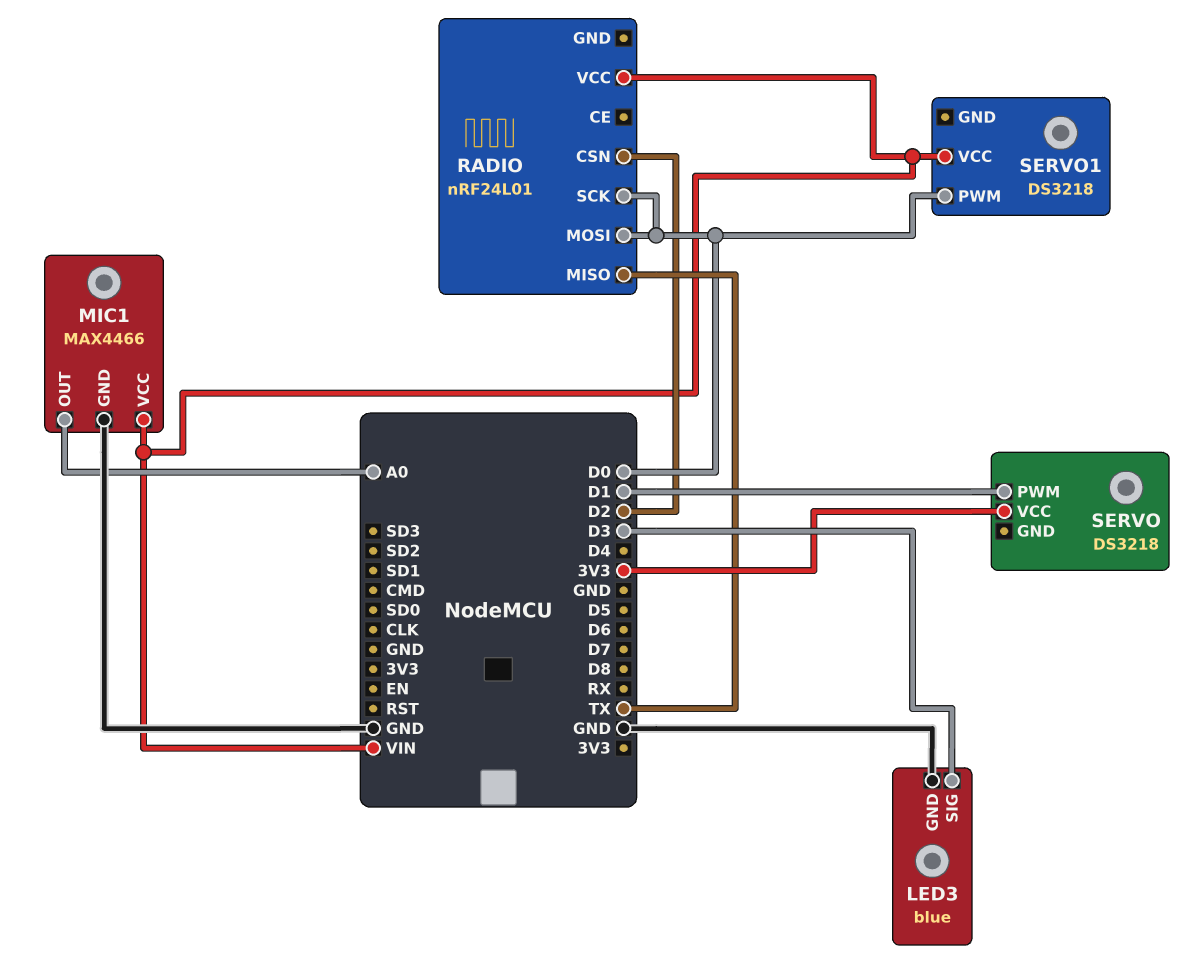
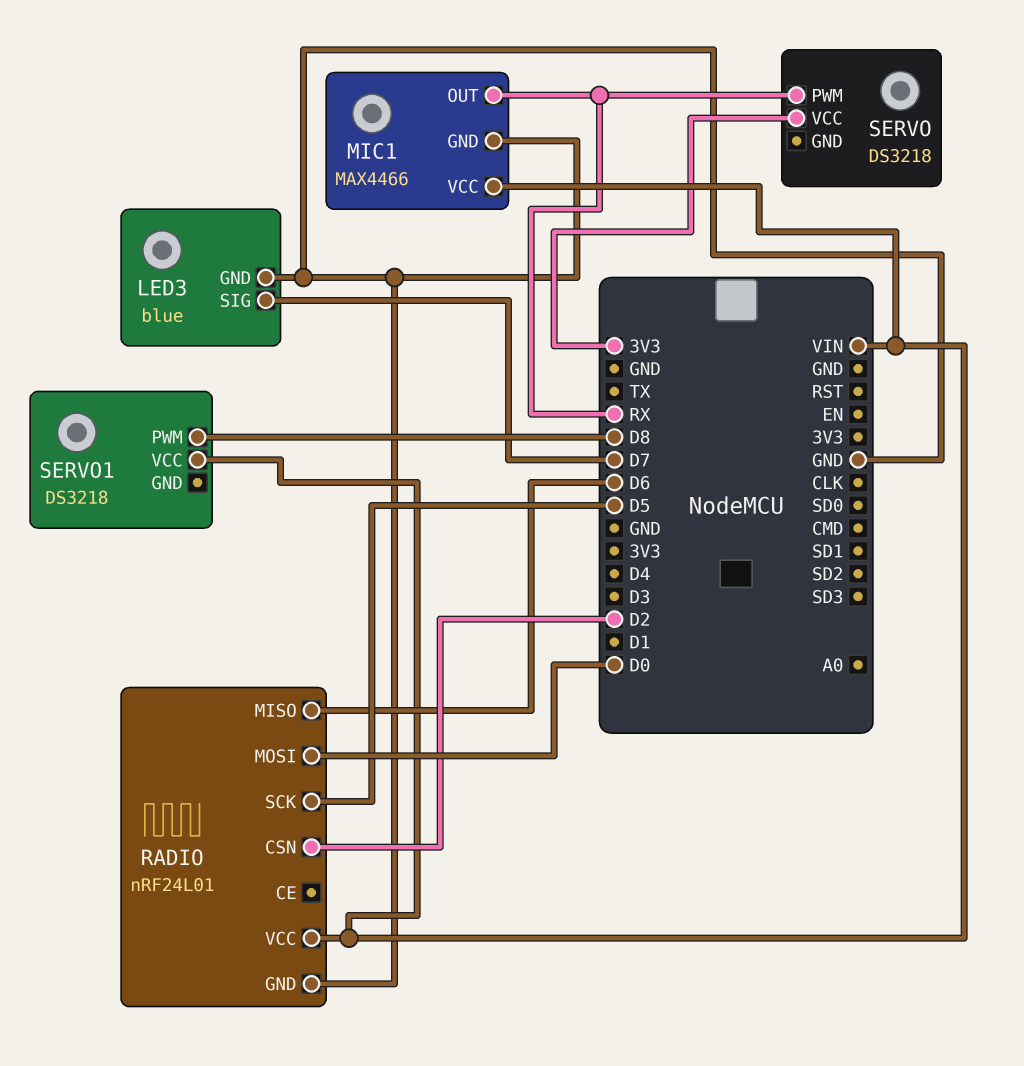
LED3 pin SIG: D3 -> D7
MIC1 pin OUT: A0 -> RX
RADIO pin GND: none -> GND
RADIO pin MISO: TX -> D6
RADIO pin SCK: D0 -> D5
SERVO pin PWM: D1 -> RX
SERVO1 pin PWM: D0 -> D8

